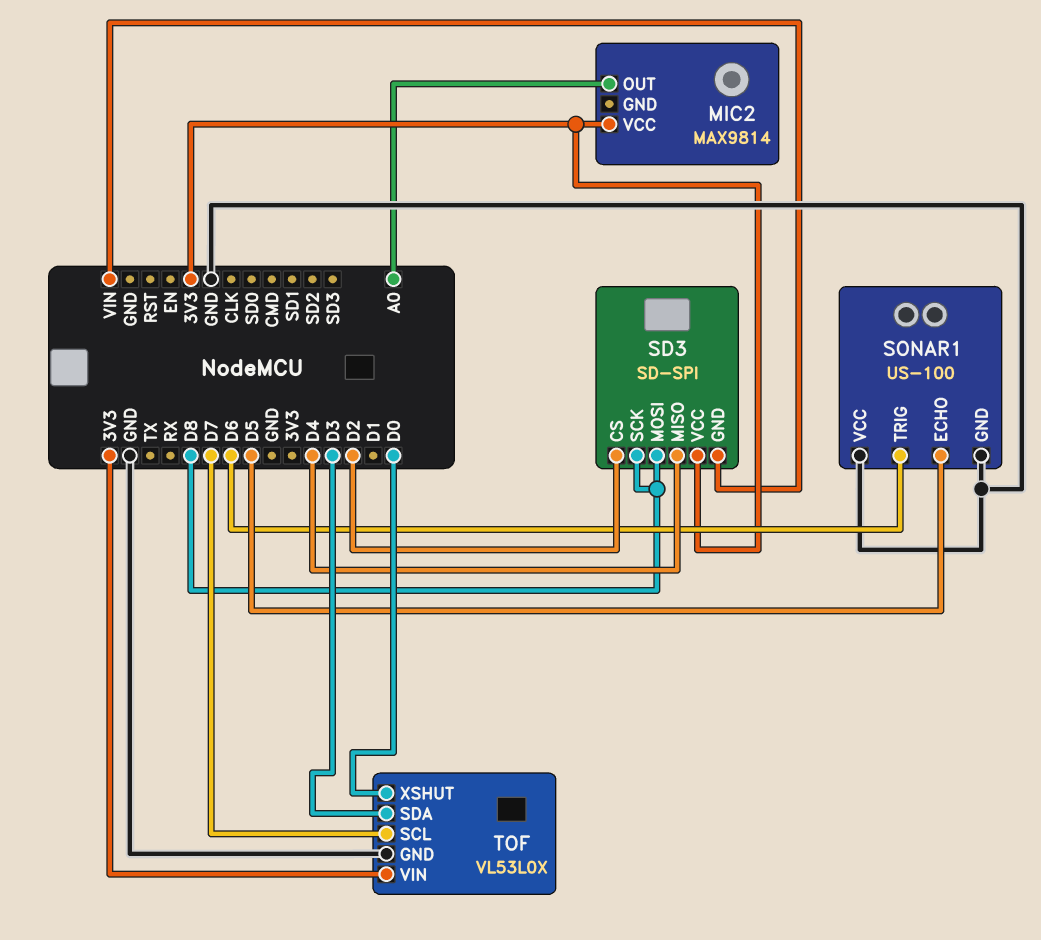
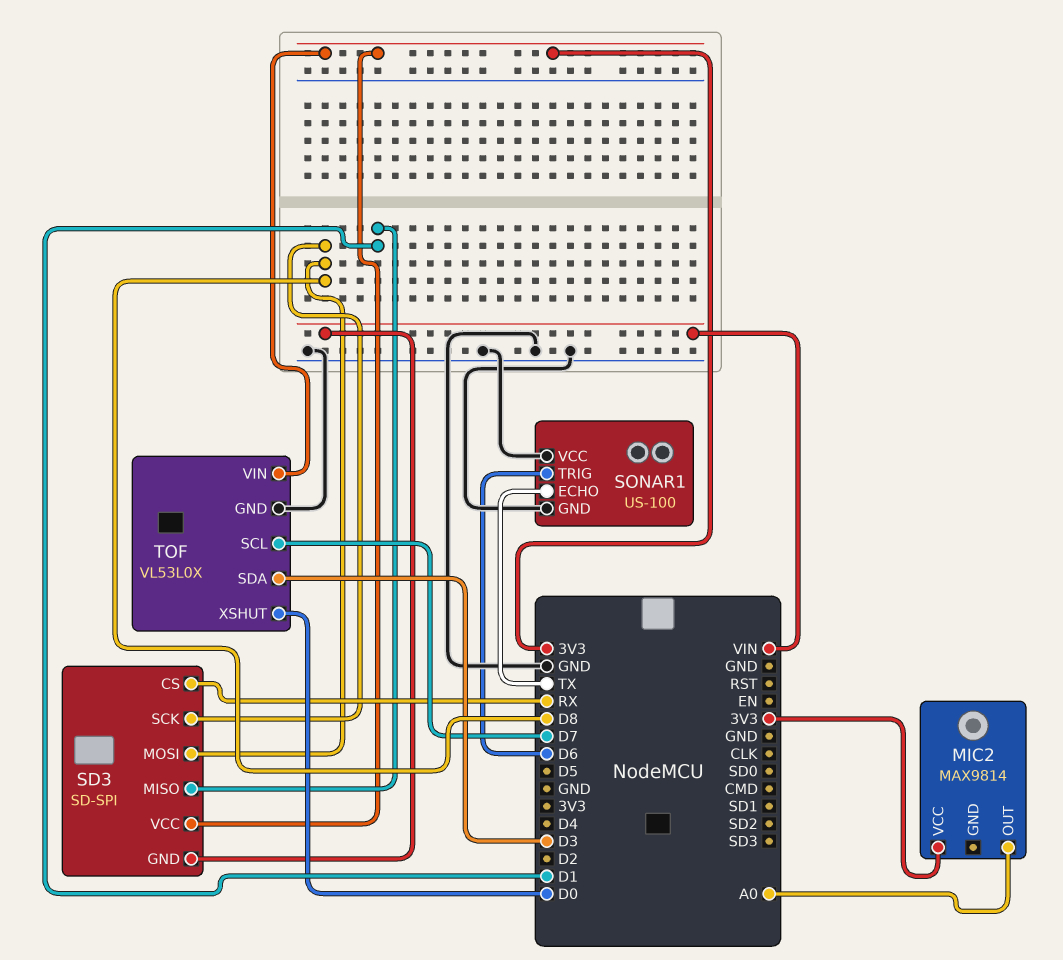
SD3 pin CS: D2 -> RX
SD3 pin MISO: D4 -> D1
SONAR1 pin ECHO: D5 -> TX

